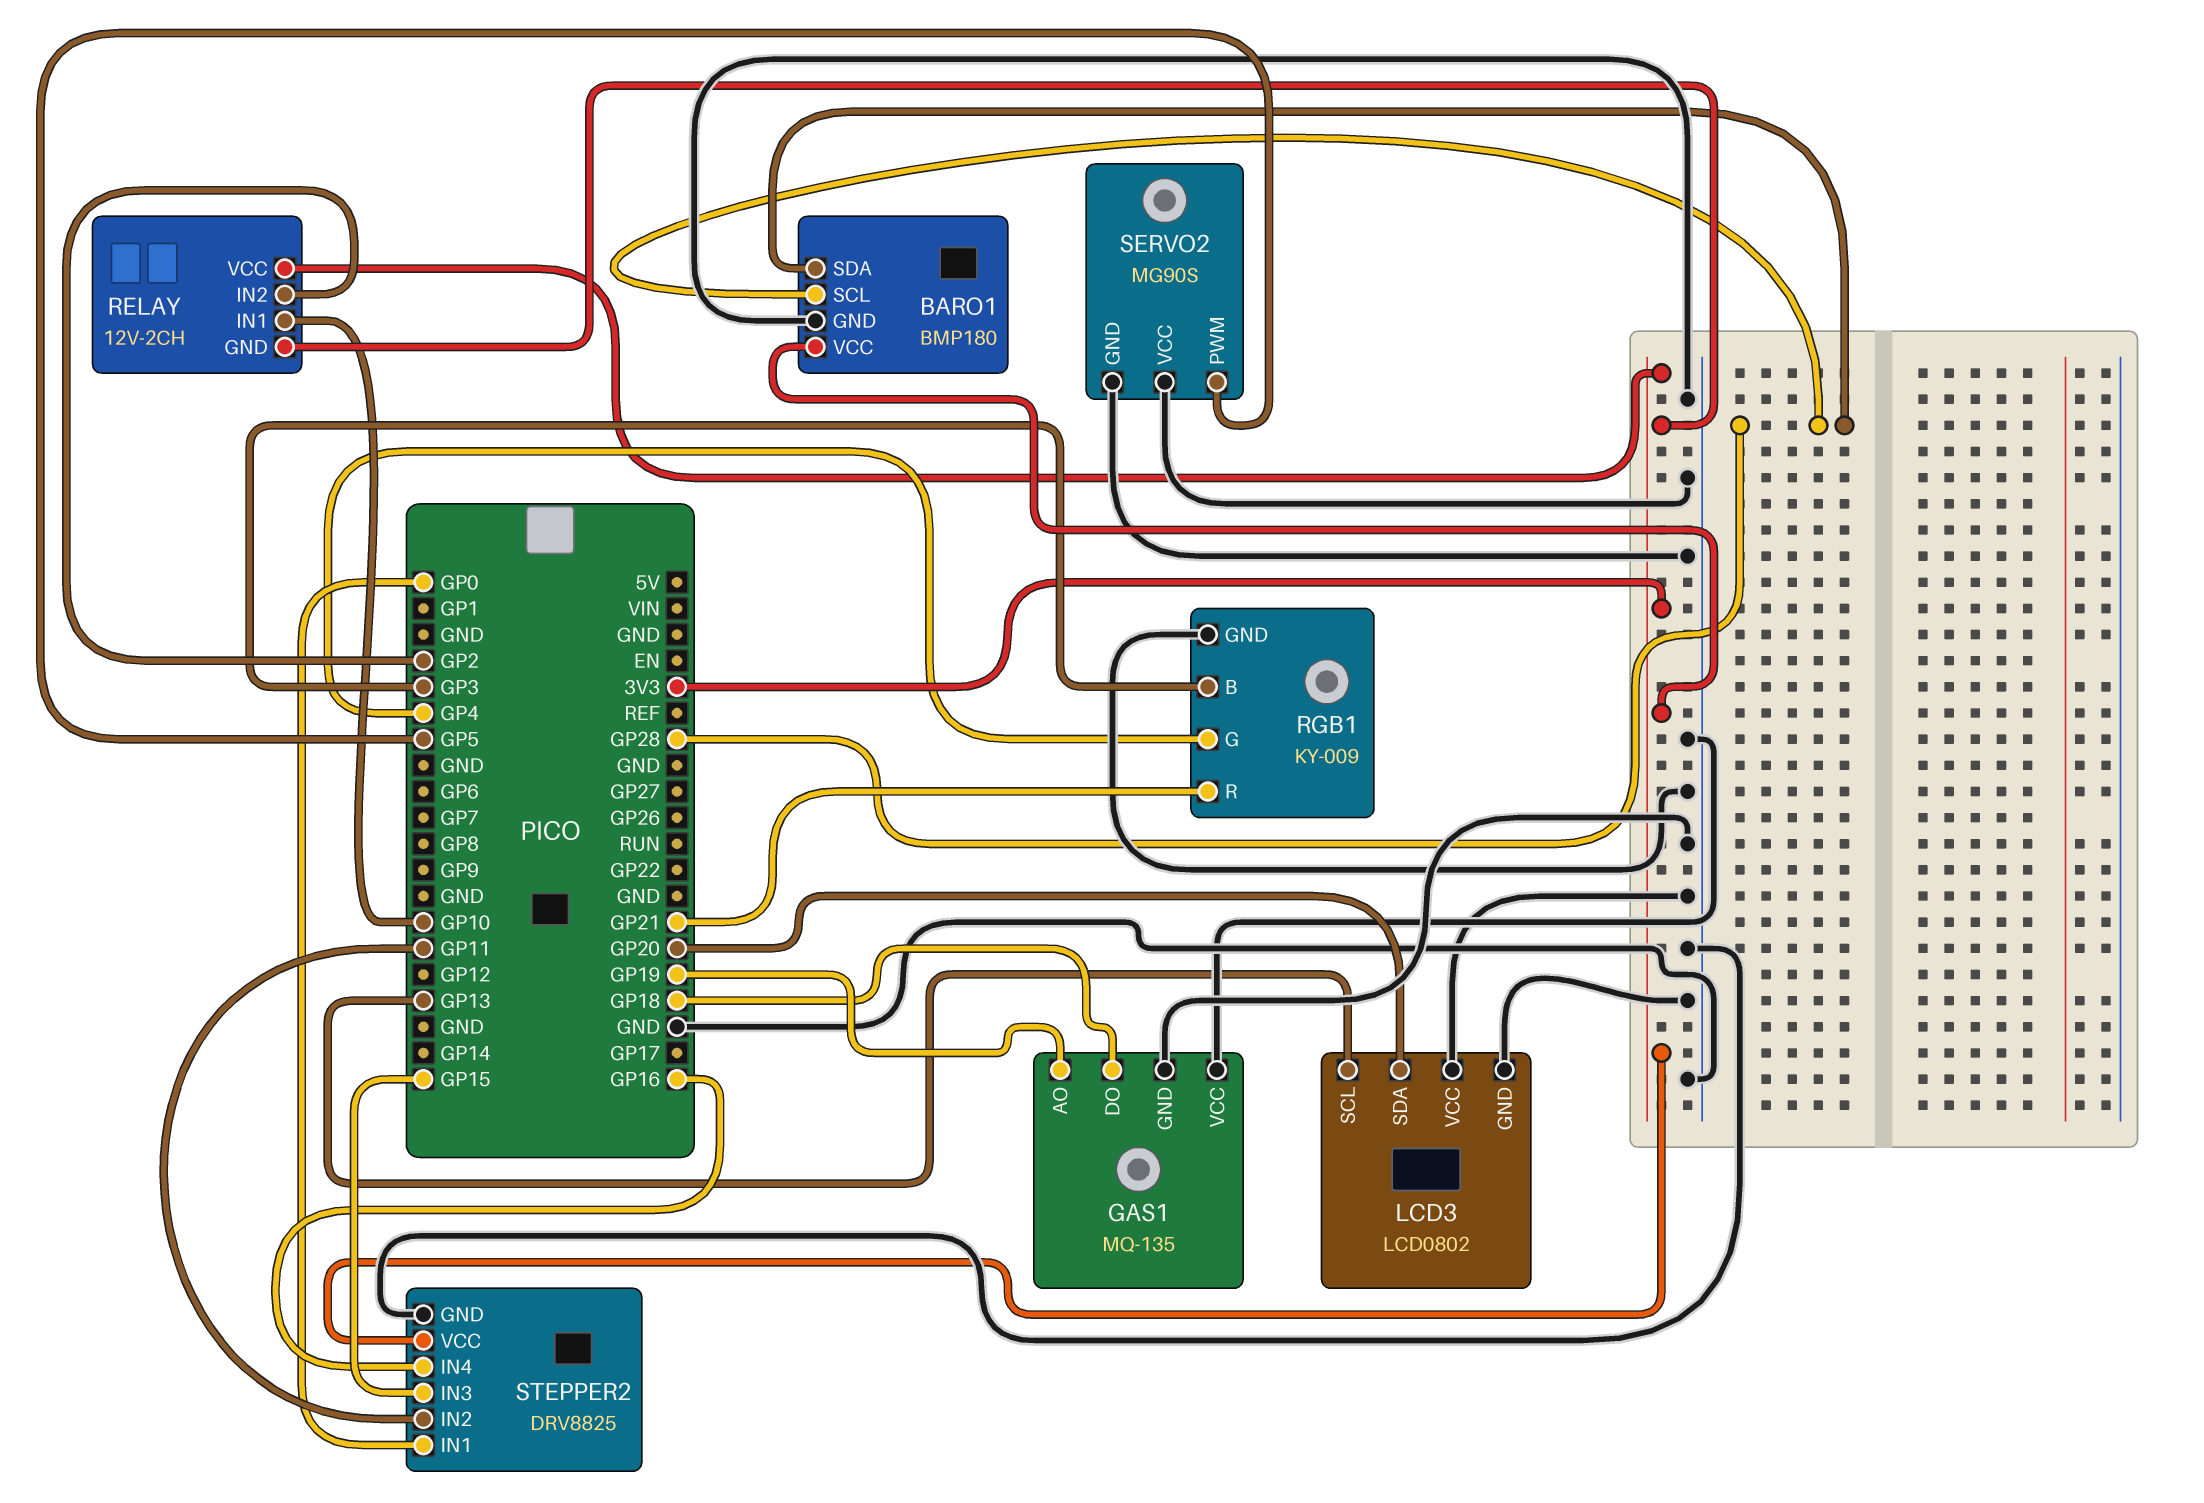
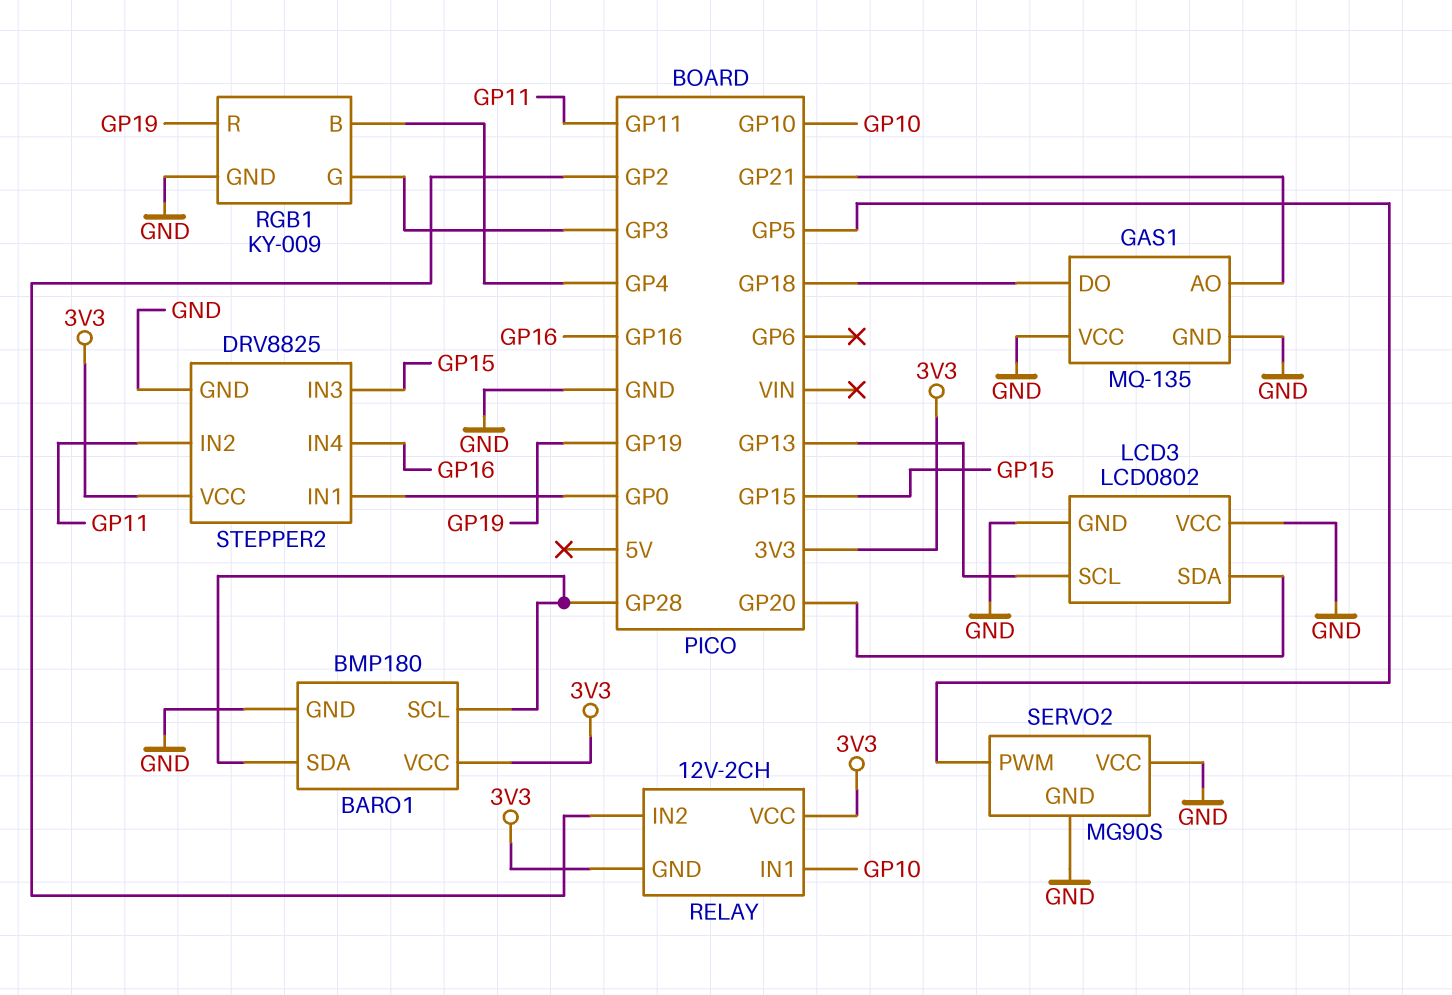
GAS1 pin AO: GP19 -> GP21
RGB1 pin B: GP3 -> GP4
RGB1 pin G: GP4 -> GP3
RGB1 pin R: GP21 -> GP19

